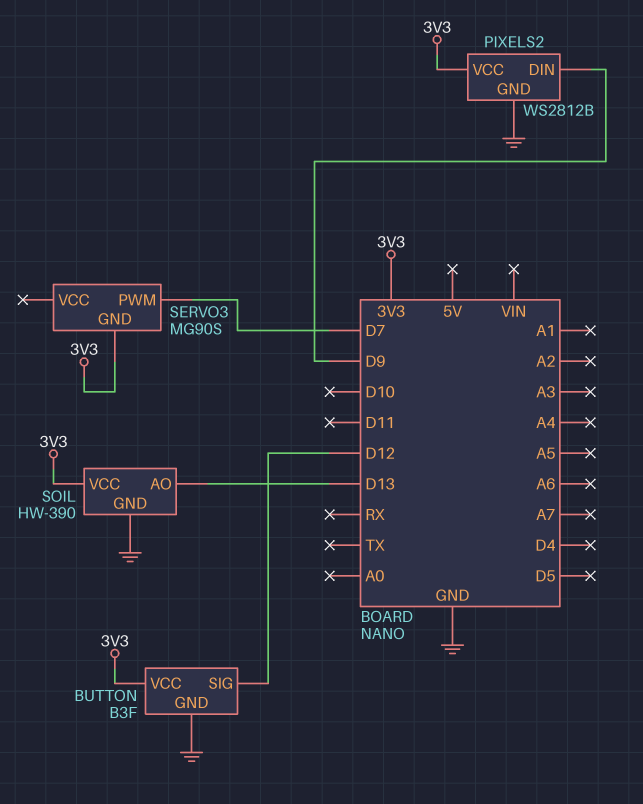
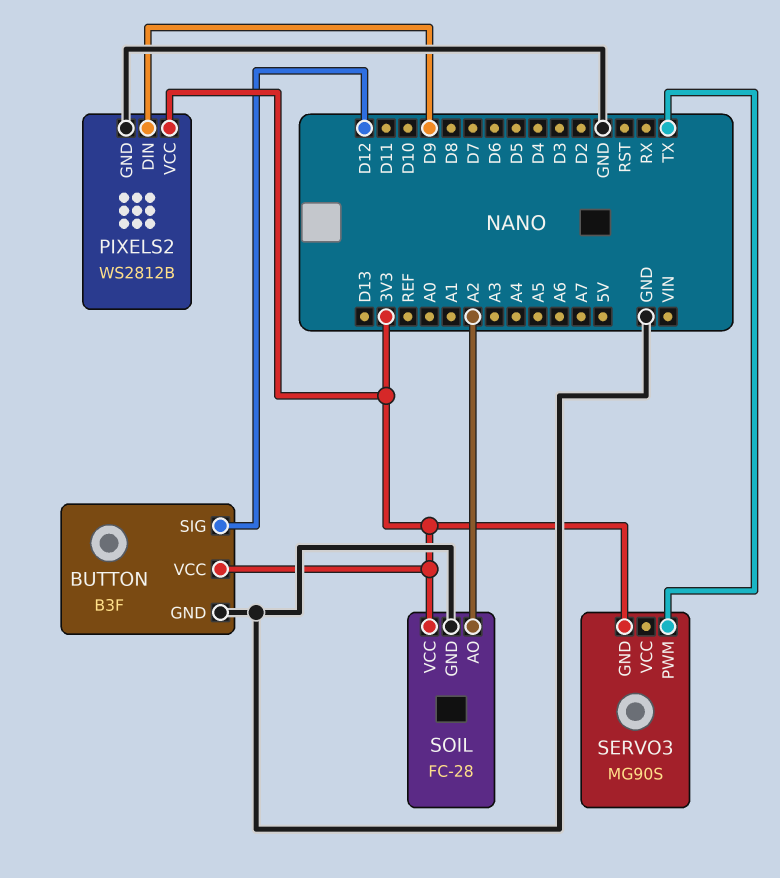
SERVO3 pin PWM: D7 -> TX
SOIL: HW-390 -> FC-28
SOIL pin AO: D13 -> A2

